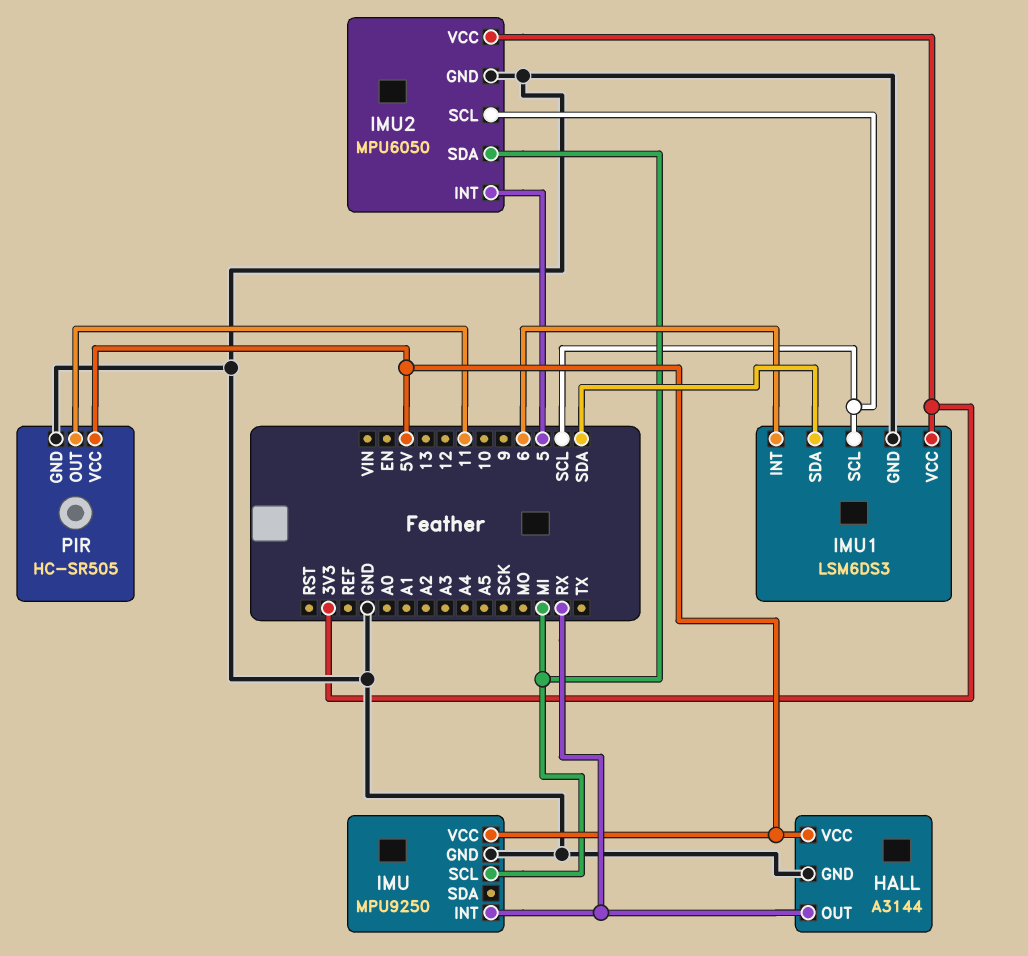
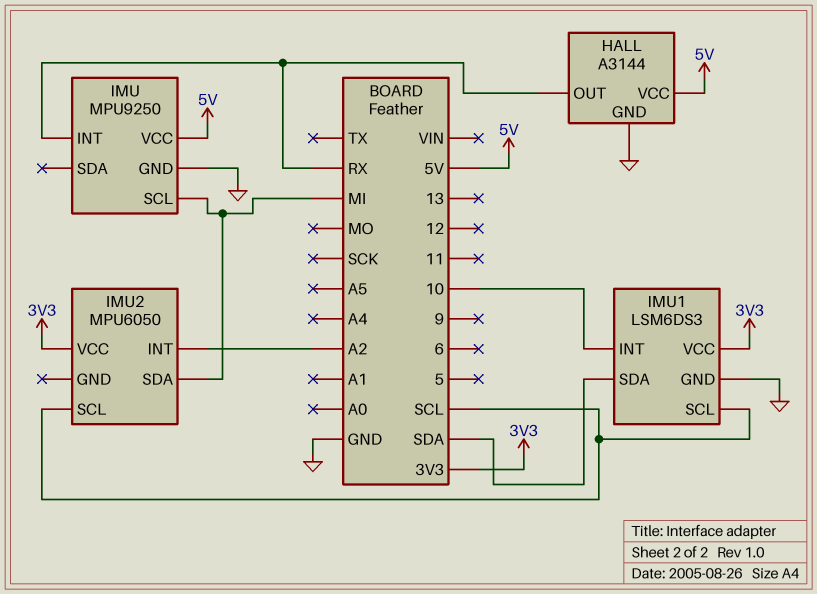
IMU1 pin INT: 6 -> 10
IMU2 pin GND: GND -> none
IMU2 pin INT: 5 -> A2
PIR: HC-SR505 -> none
PIR pin GND: GND -> none
PIR pin OUT: 11 -> none
PIR pin VCC: 5V -> none

